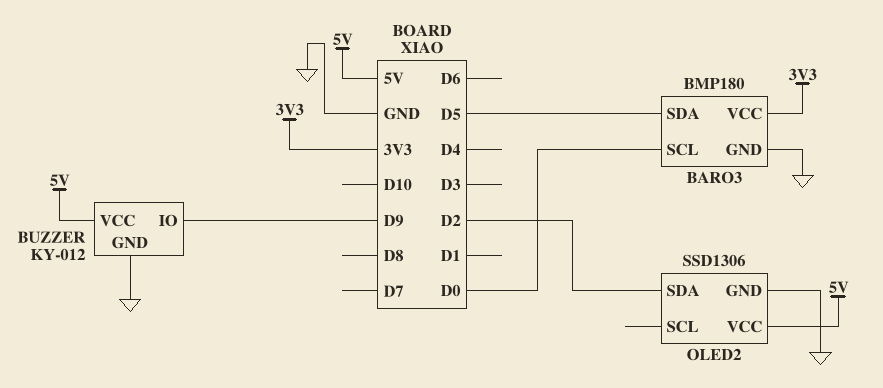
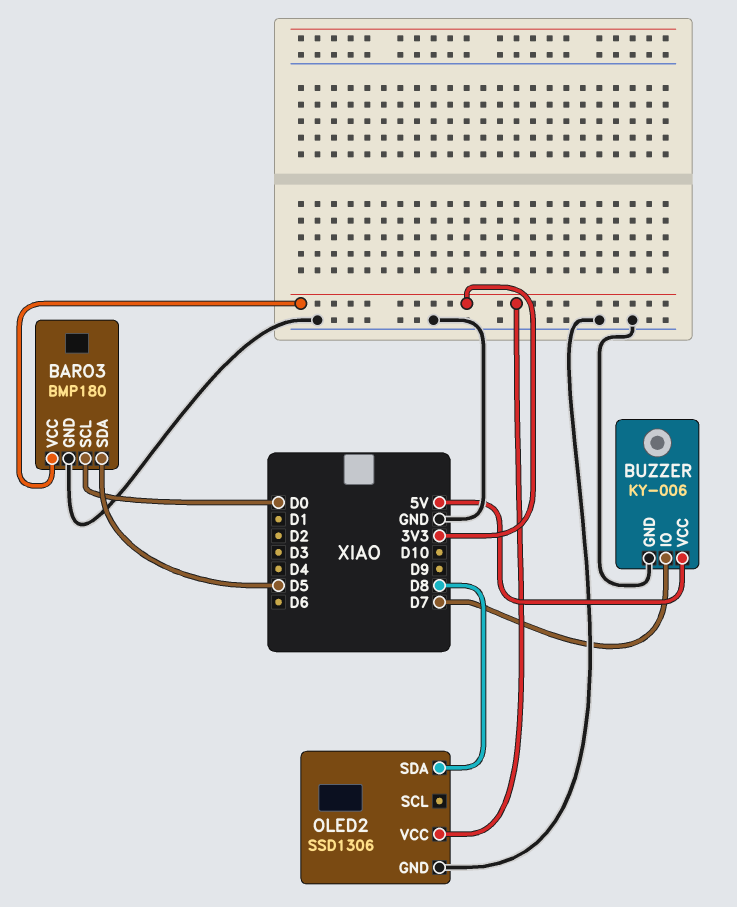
BUZZER: KY-012 -> KY-006
BUZZER pin IO: D9 -> D7
OLED2 pin SDA: D2 -> D8
OLED2 pin VCC: 5V -> 3V3

